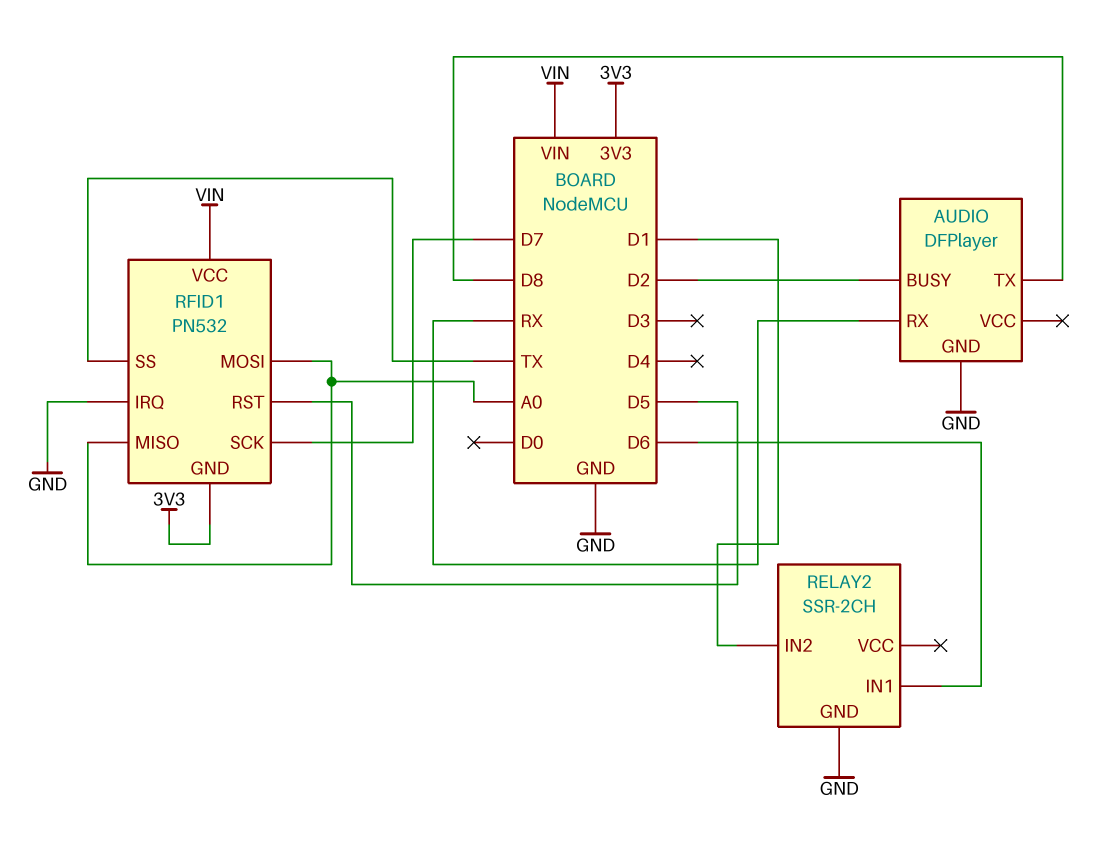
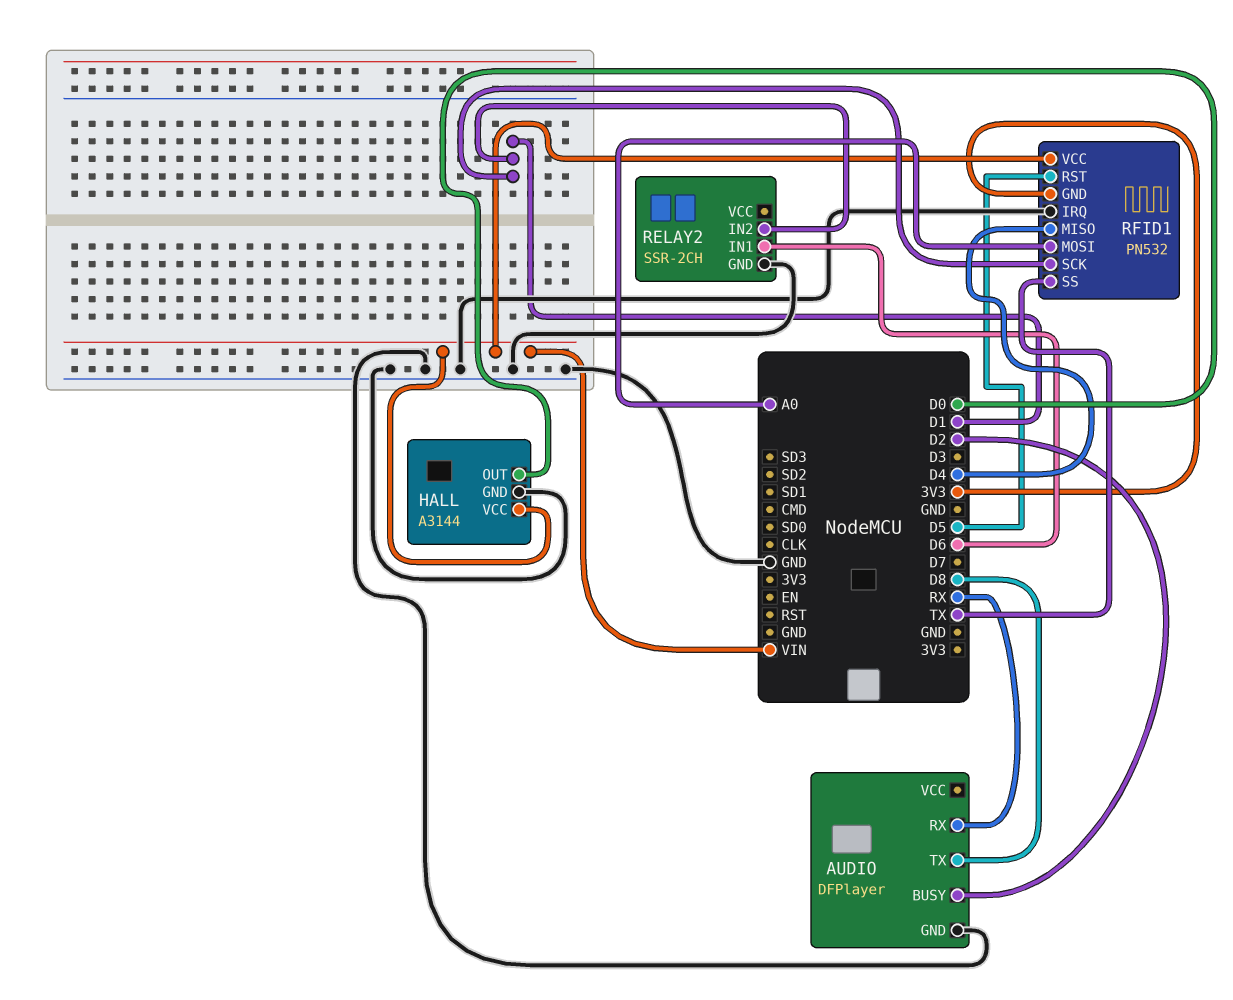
HALL: none -> A3144
HALL pin GND: none -> GND
HALL pin OUT: none -> D0
HALL pin VCC: none -> VIN
RFID1 pin MISO: A0 -> D4
RFID1 pin SCK: D7 -> D1

